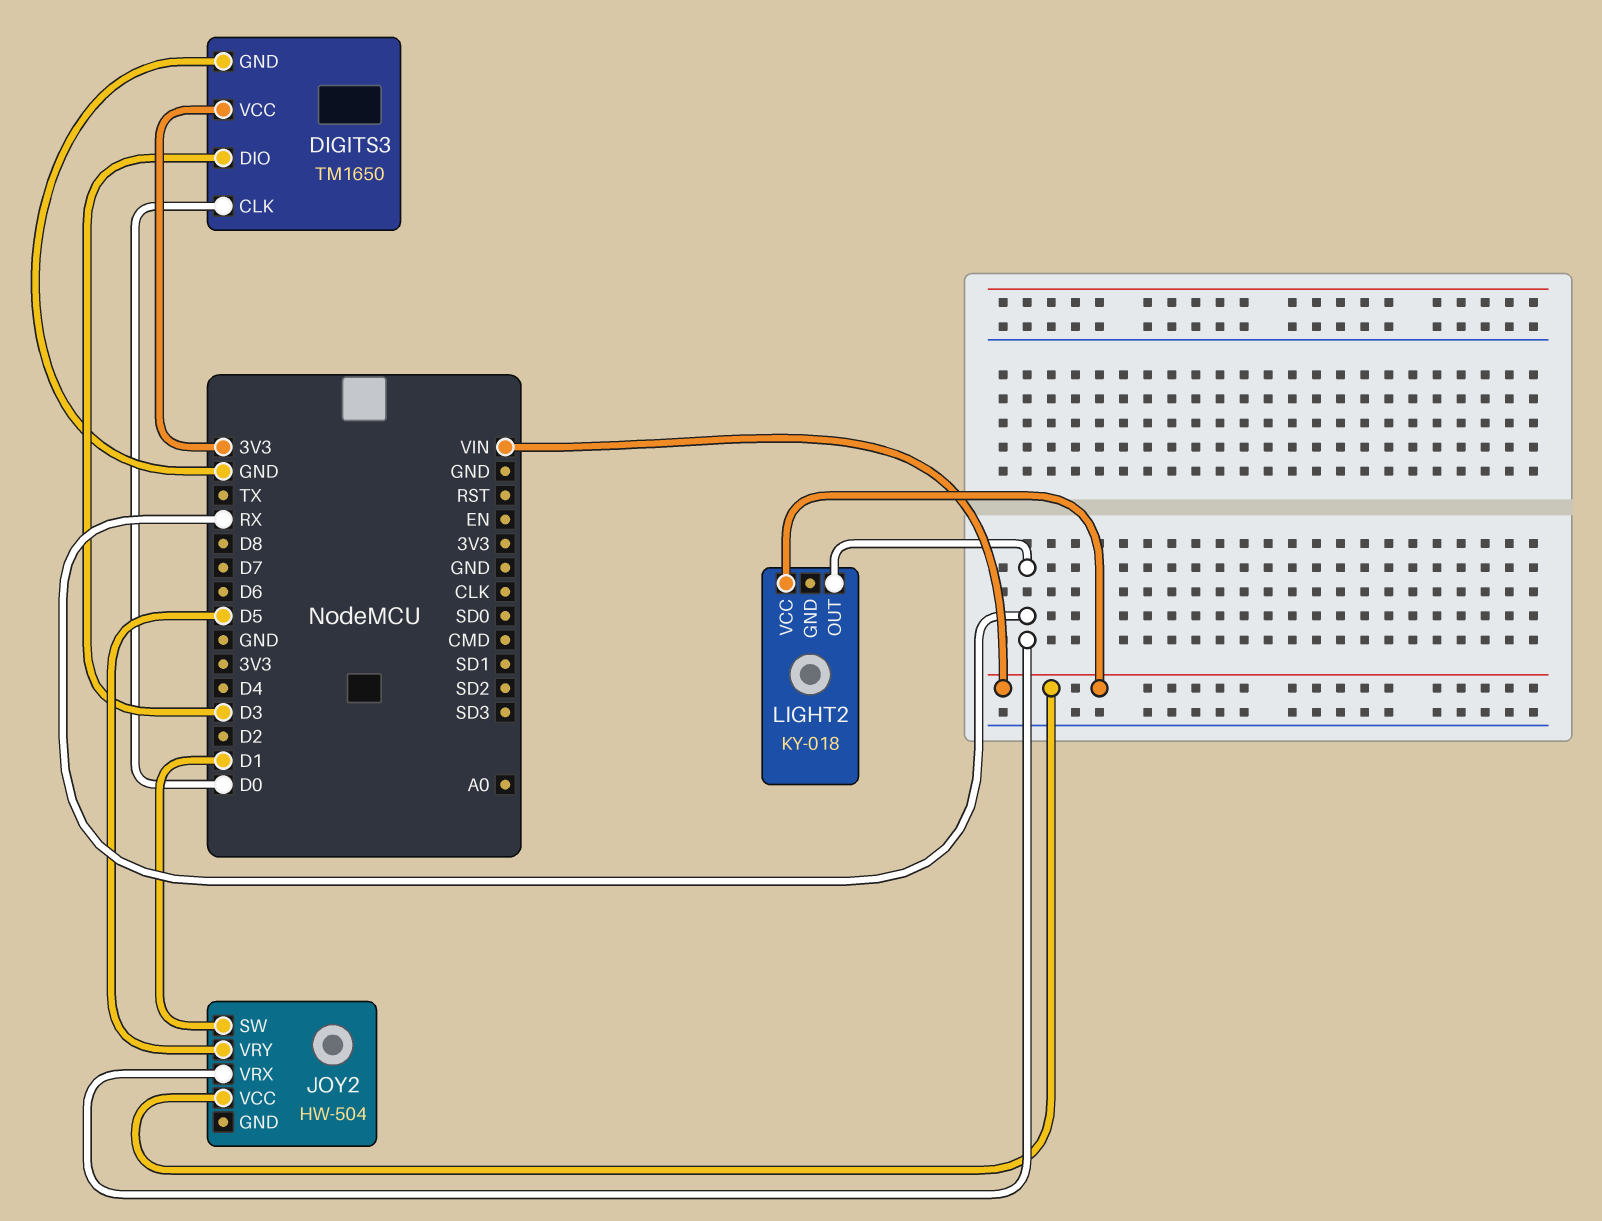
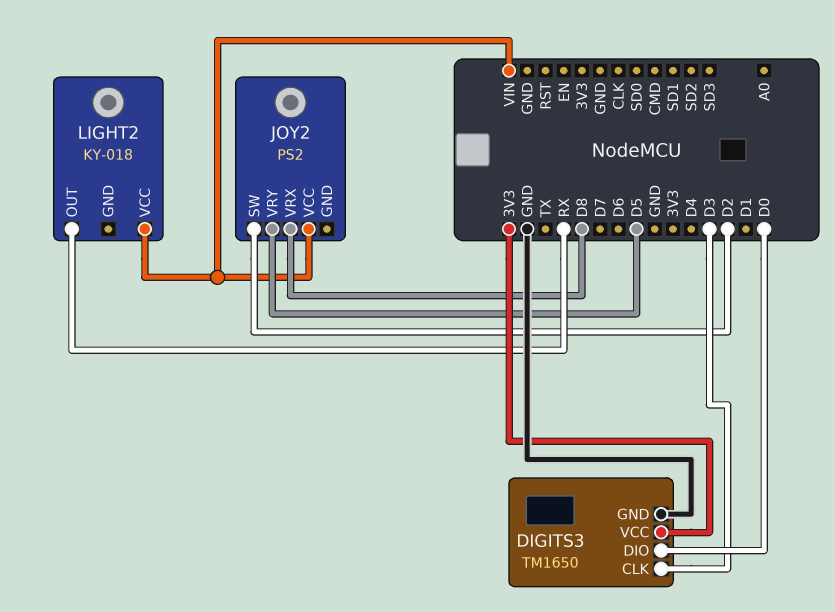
DIGITS3 pin CLK: D0 -> D3
DIGITS3 pin DIO: D3 -> D0
JOY2: HW-504 -> PS2
JOY2 pin SW: D1 -> D2
JOY2 pin VRX: RX -> D8

